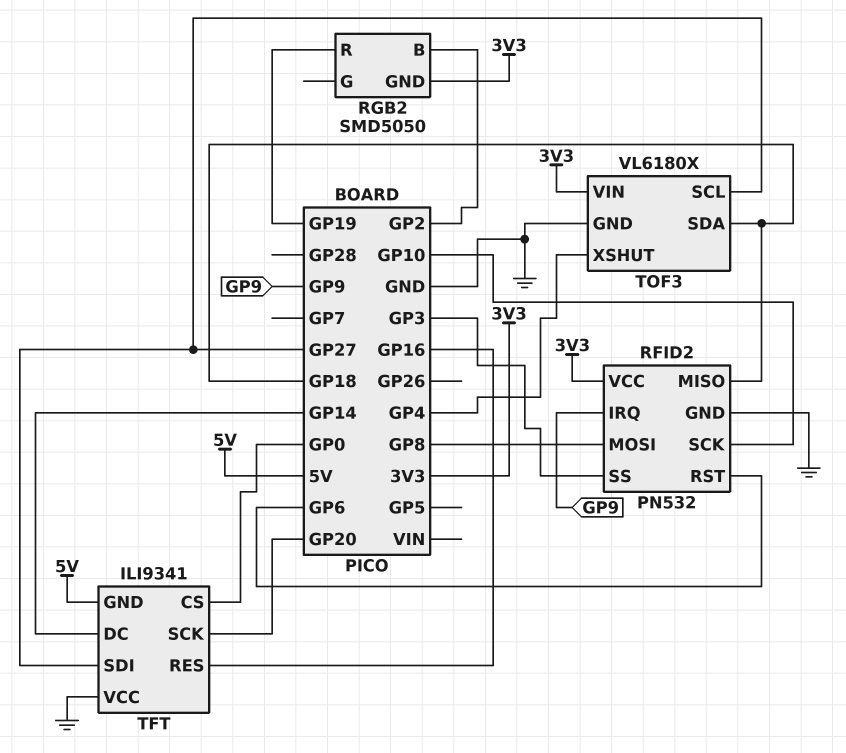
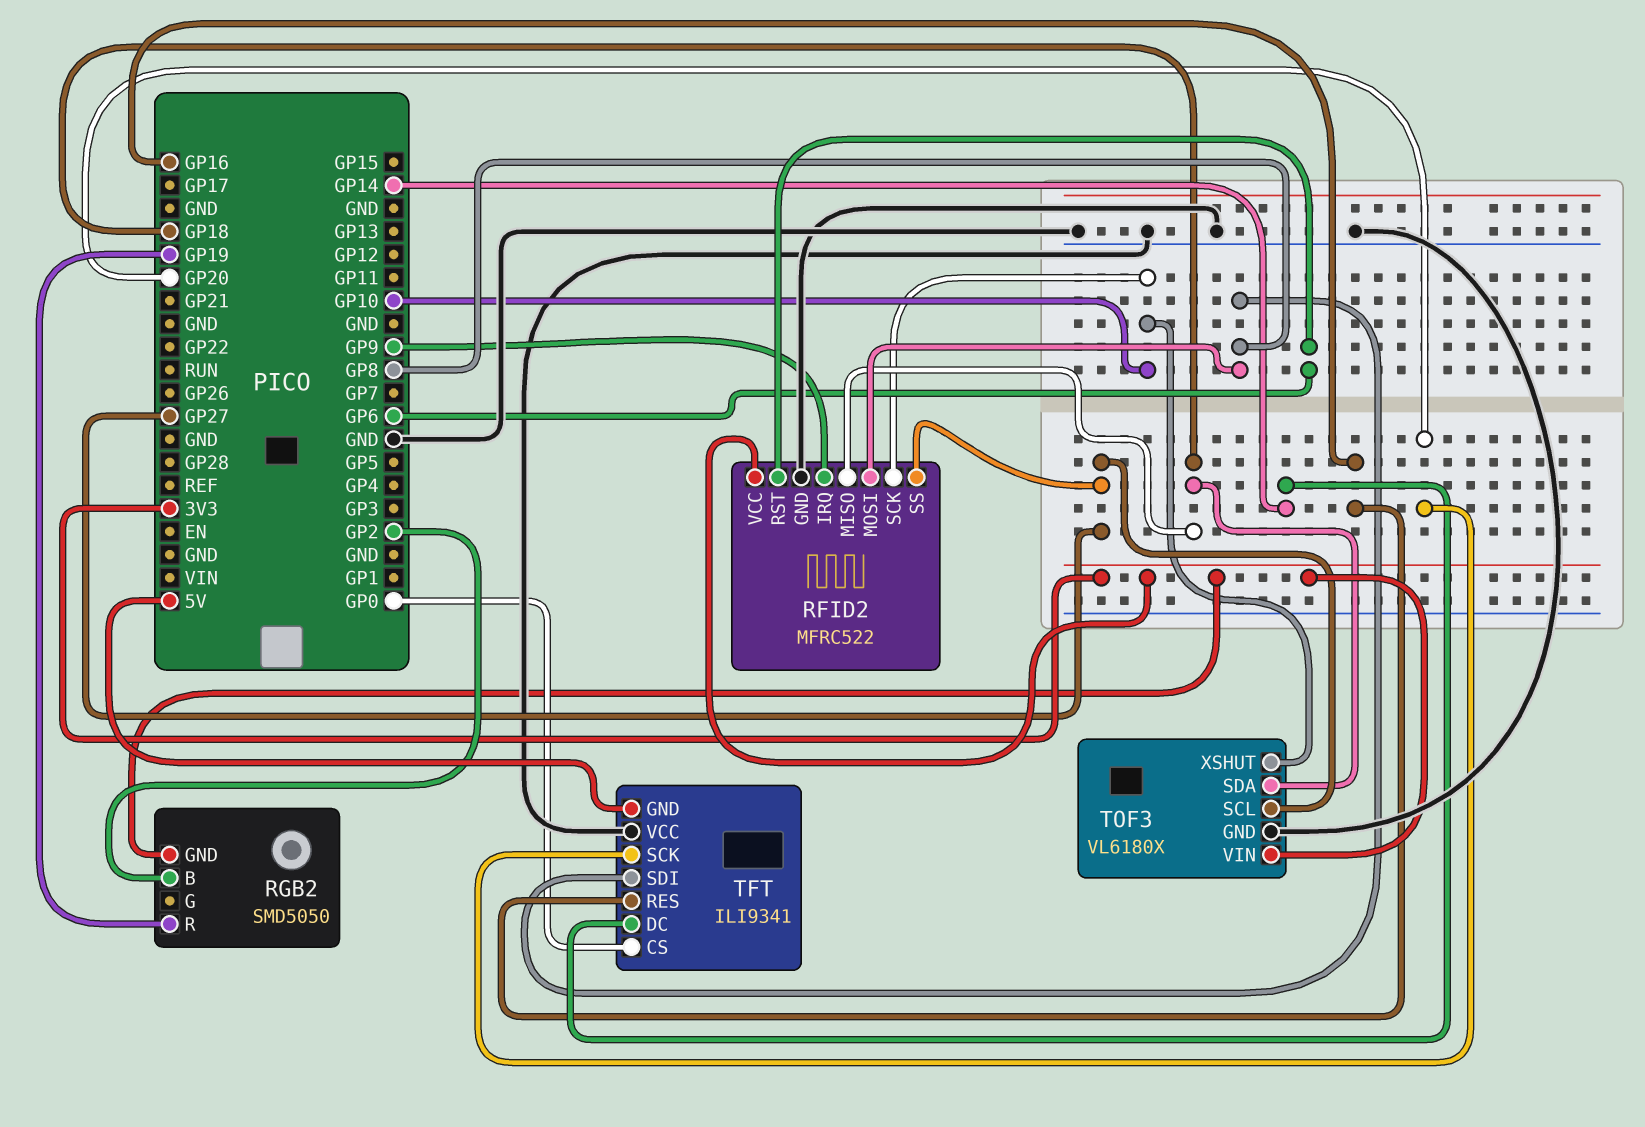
RFID2: PN532 -> MFRC522
RFID2 pin SS: GP3 -> GP27
TFT pin SDI: GP27 -> GP8
TOF3 pin XSHUT: GP4 -> GP10

